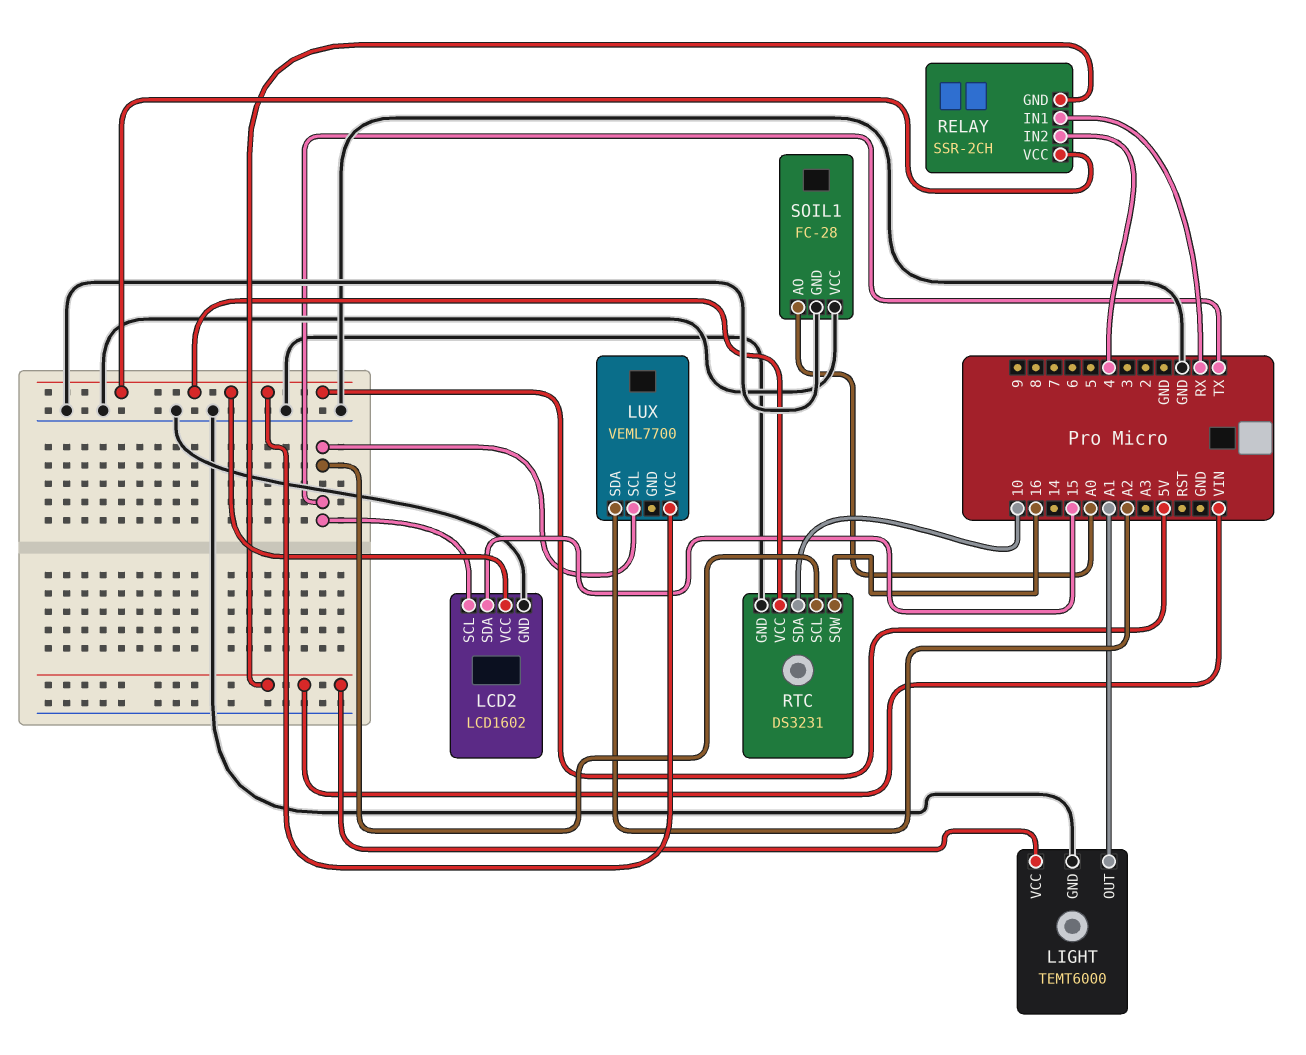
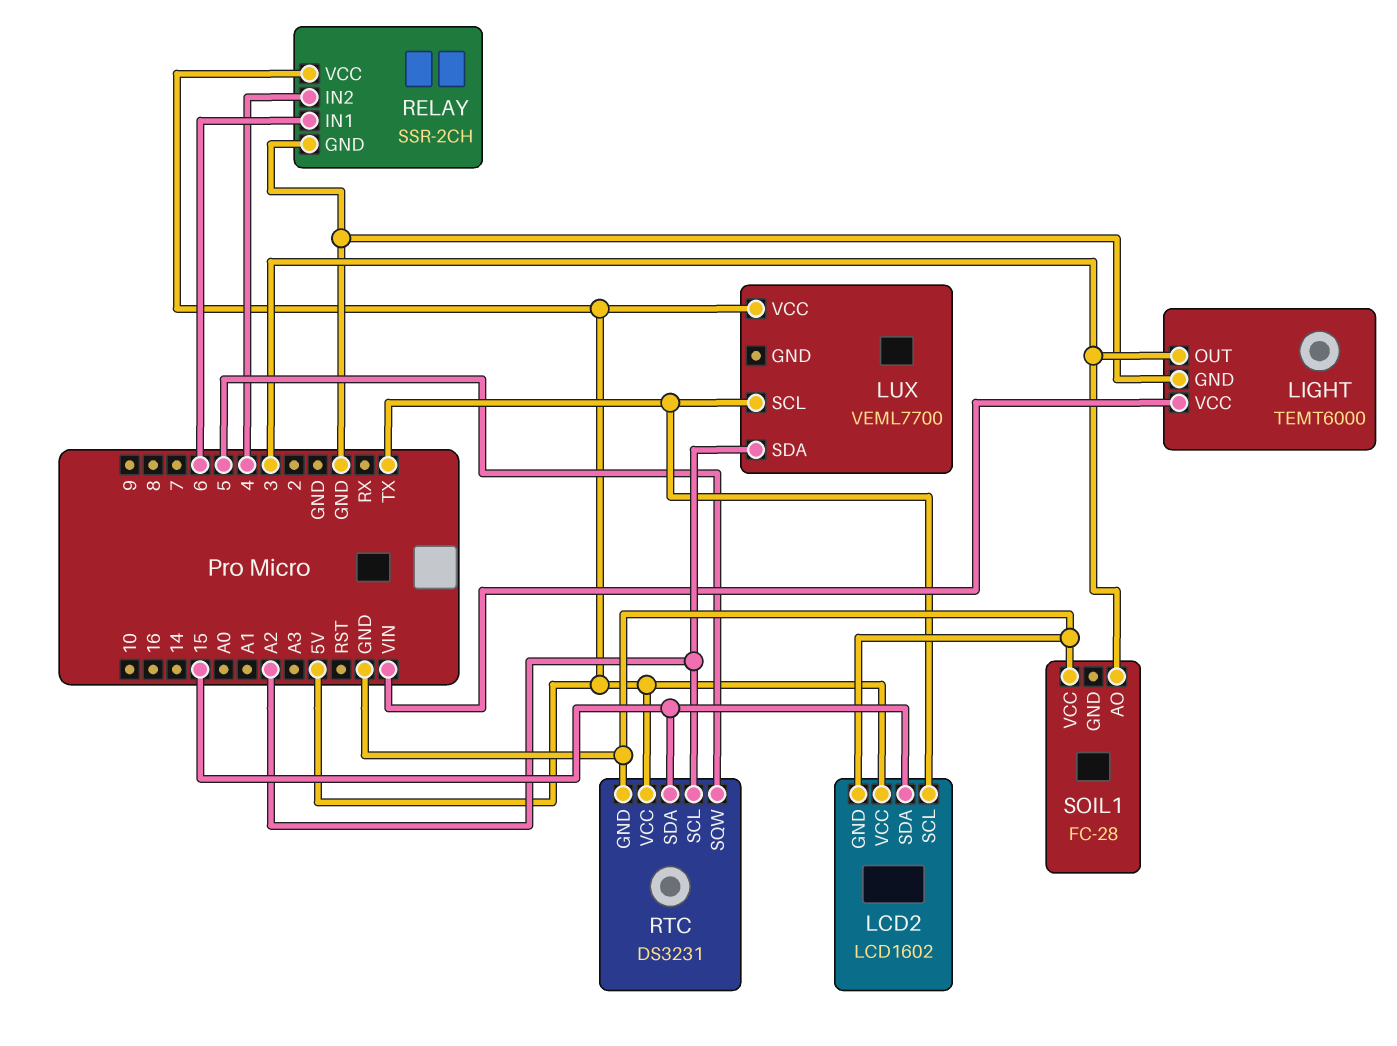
LIGHT pin OUT: A1 -> 3
RELAY pin GND: VIN -> GND
RELAY pin IN1: RX -> 6
RTC pin SCL: TX -> A2
RTC pin SDA: 10 -> 15
RTC pin SQW: 16 -> 5
SOIL1 pin AO: A0 -> 3
SOIL1 pin GND: GND -> none

